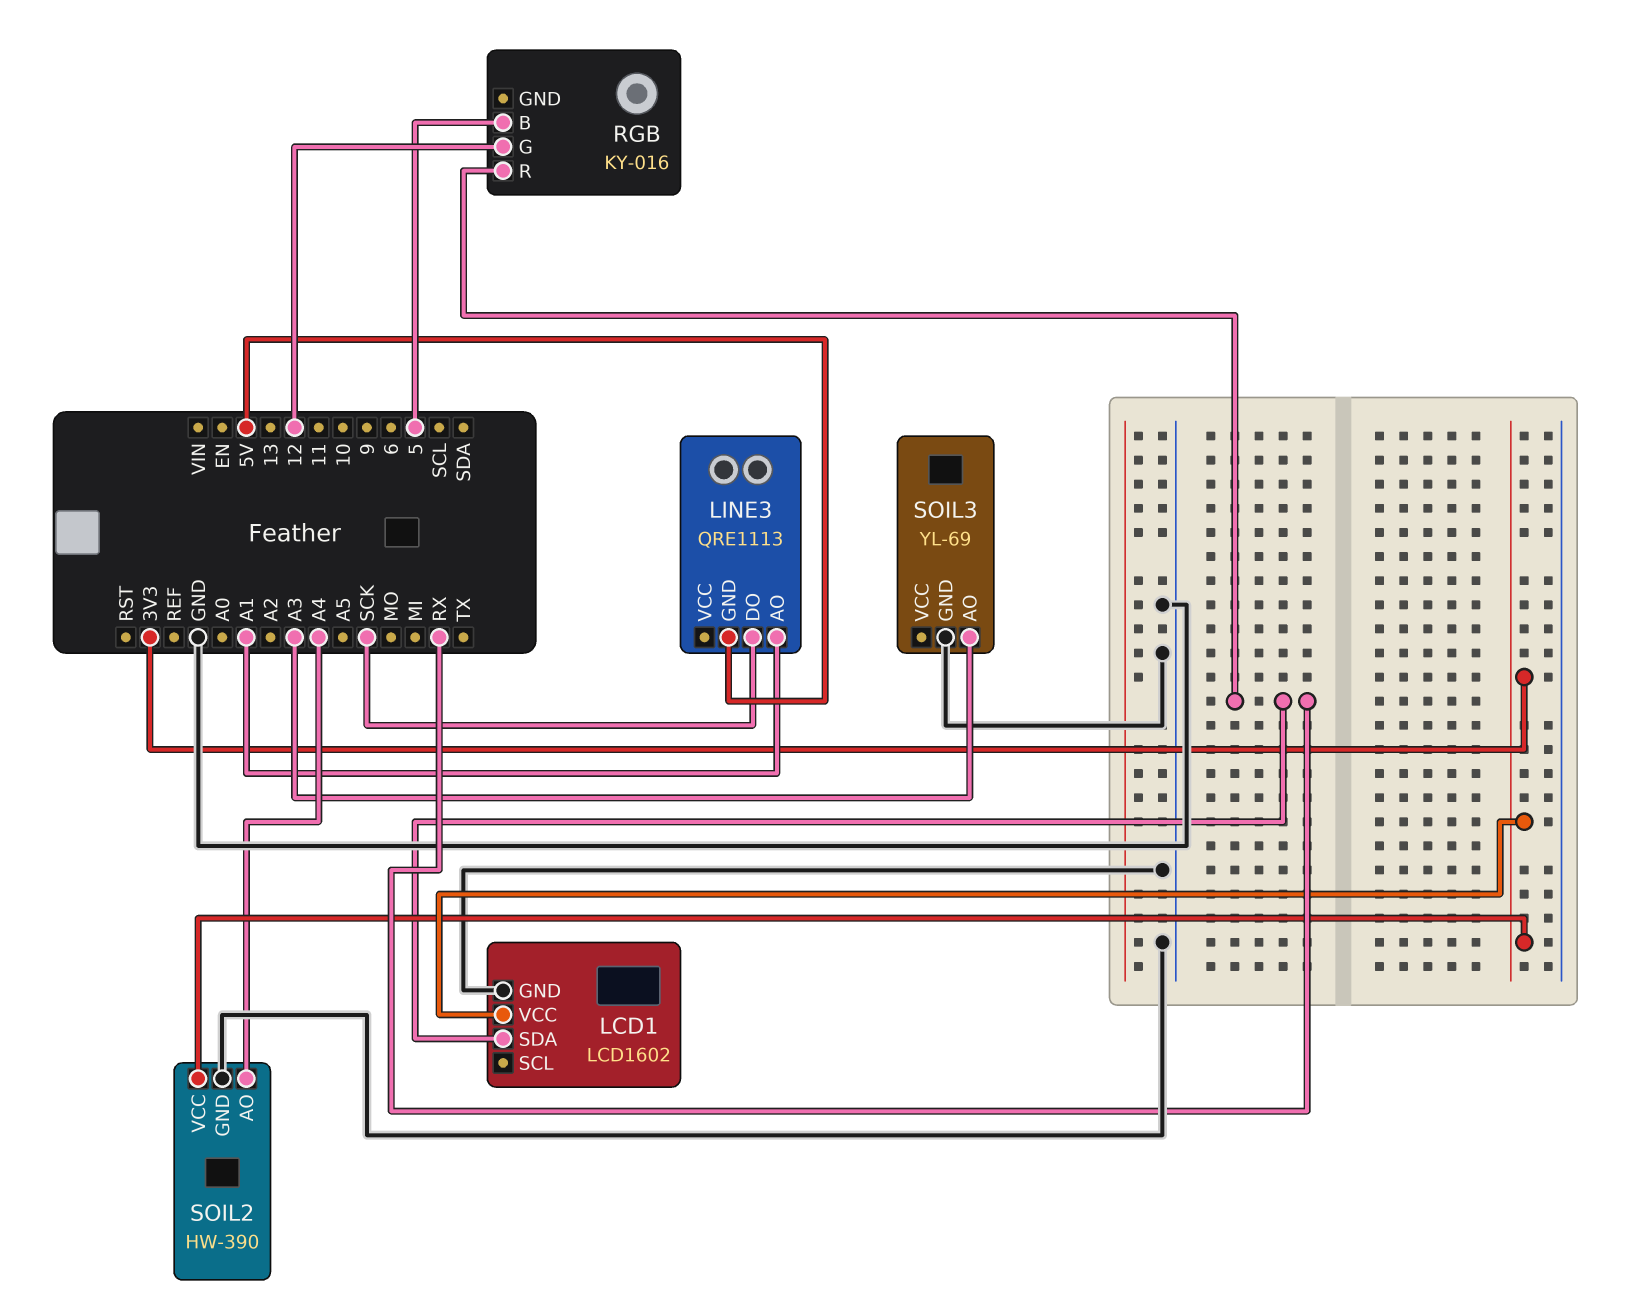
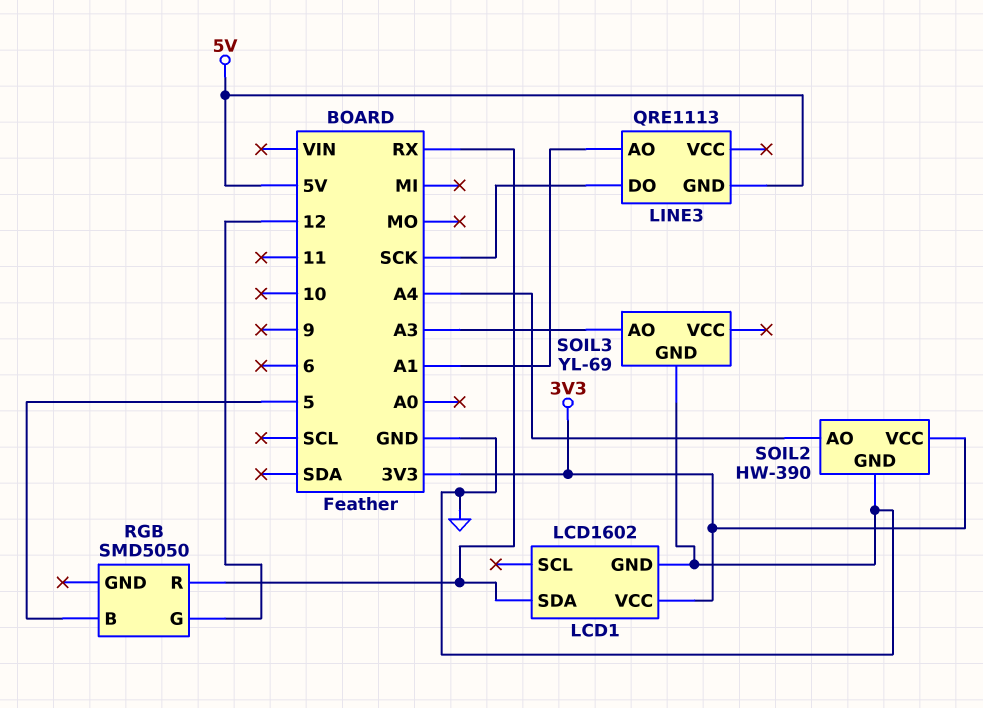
RGB: KY-016 -> SMD5050

